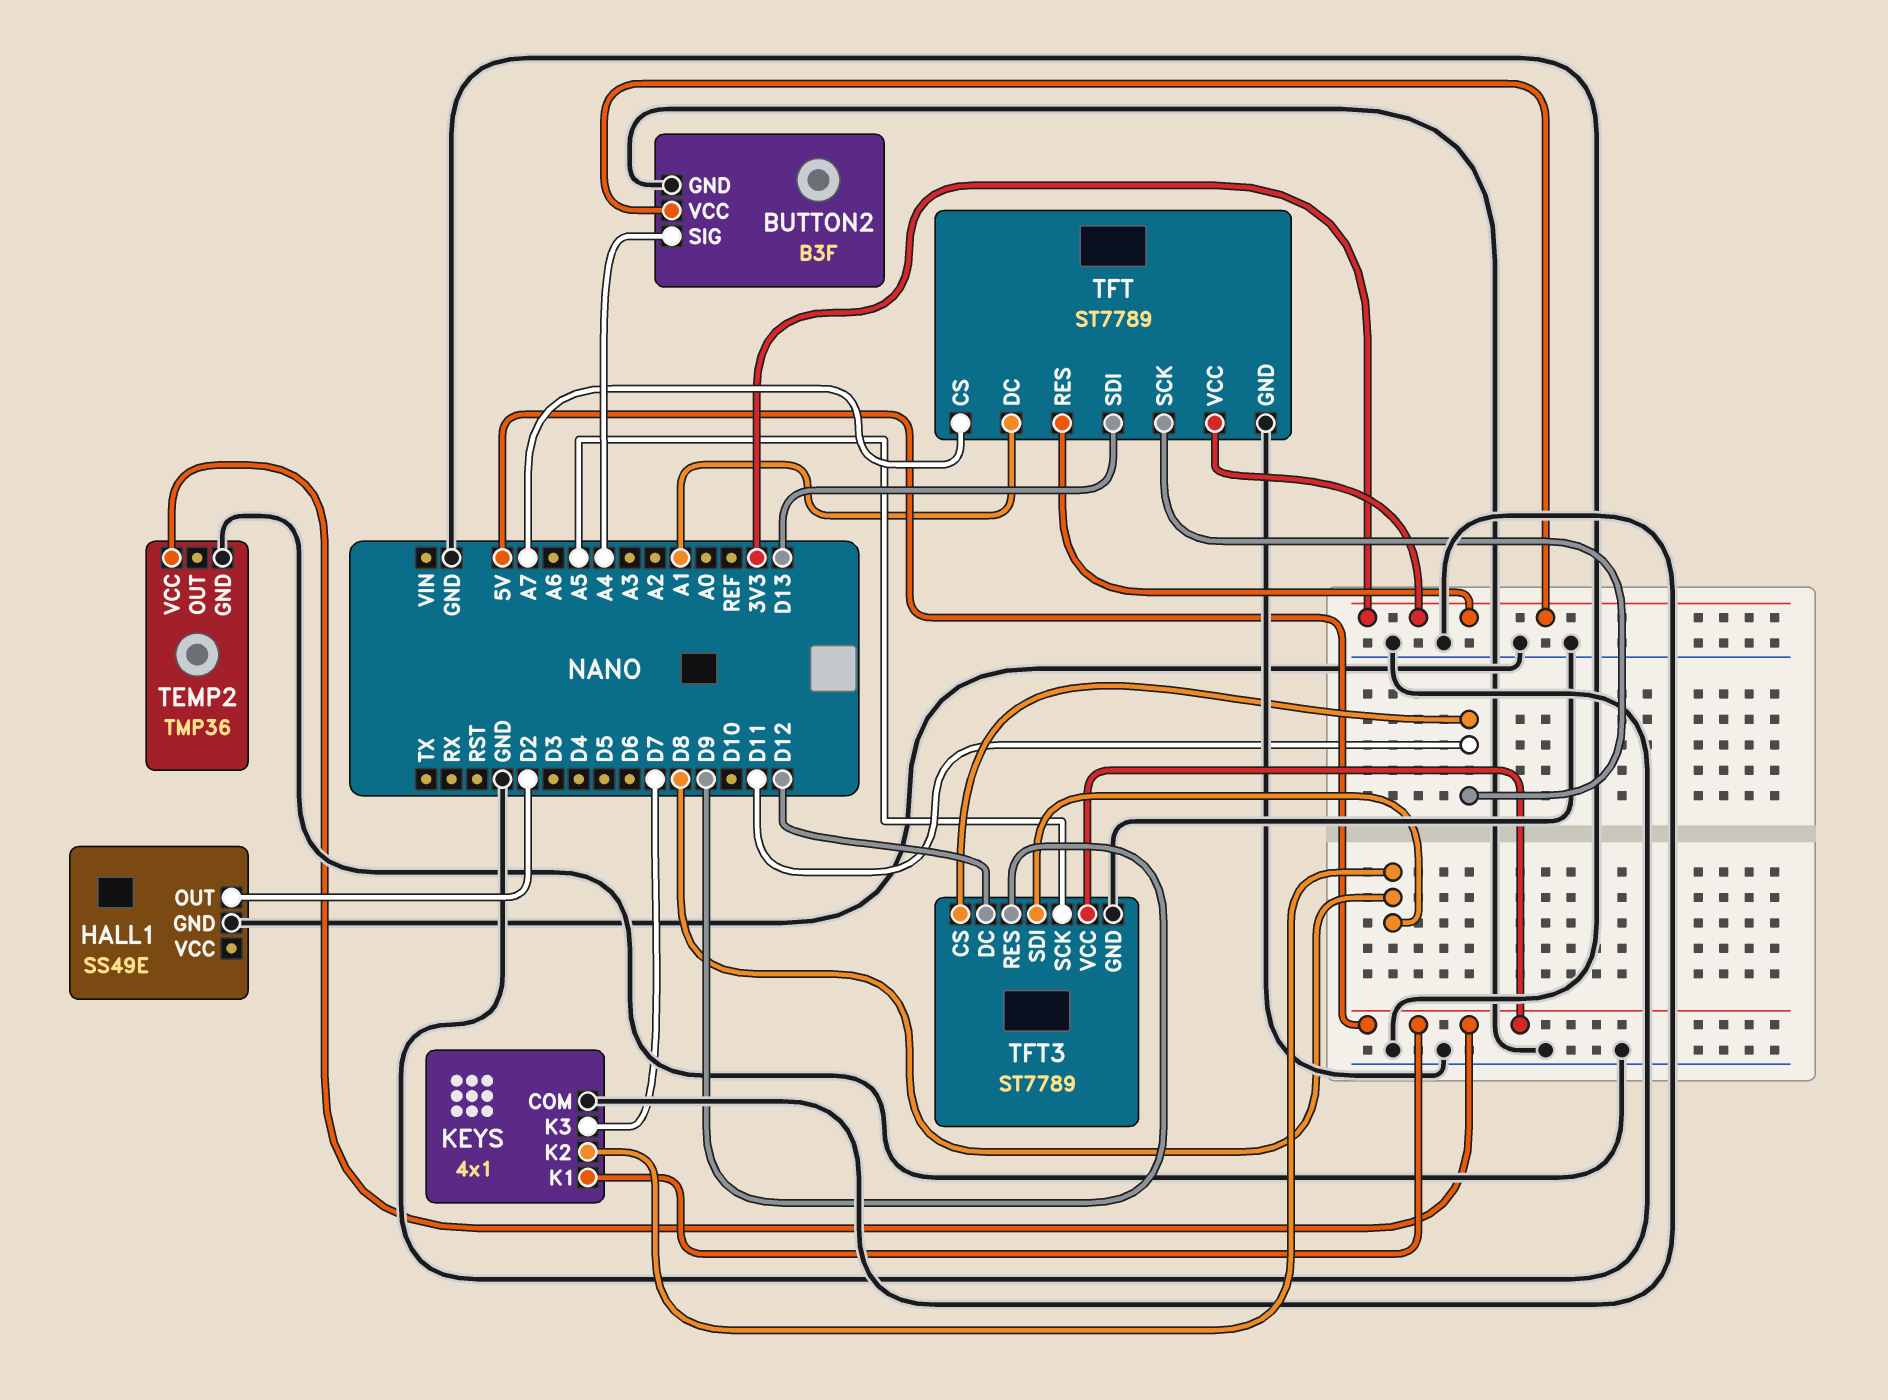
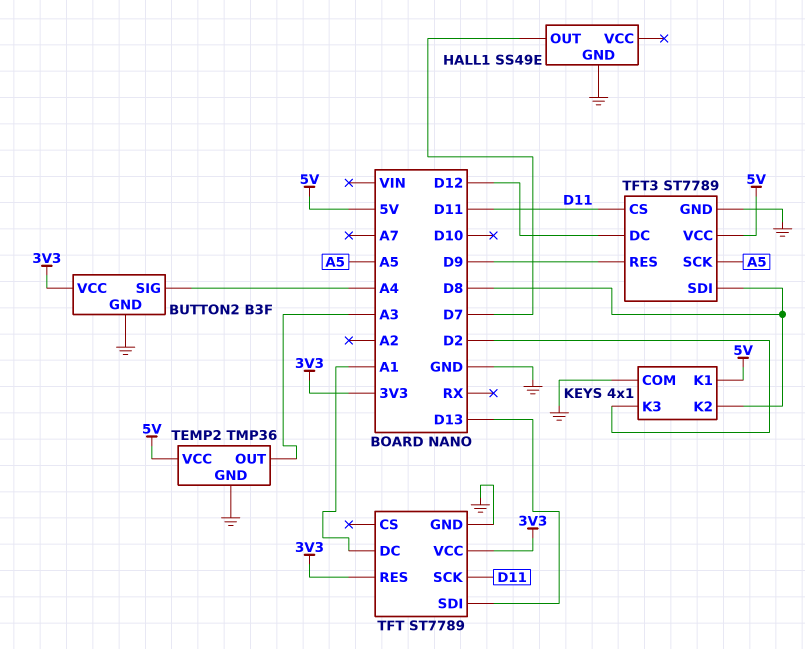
HALL1 pin OUT: D2 -> D7
KEYS pin K3: D7 -> D2
TEMP2 pin OUT: none -> A3
TFT pin CS: A7 -> none

